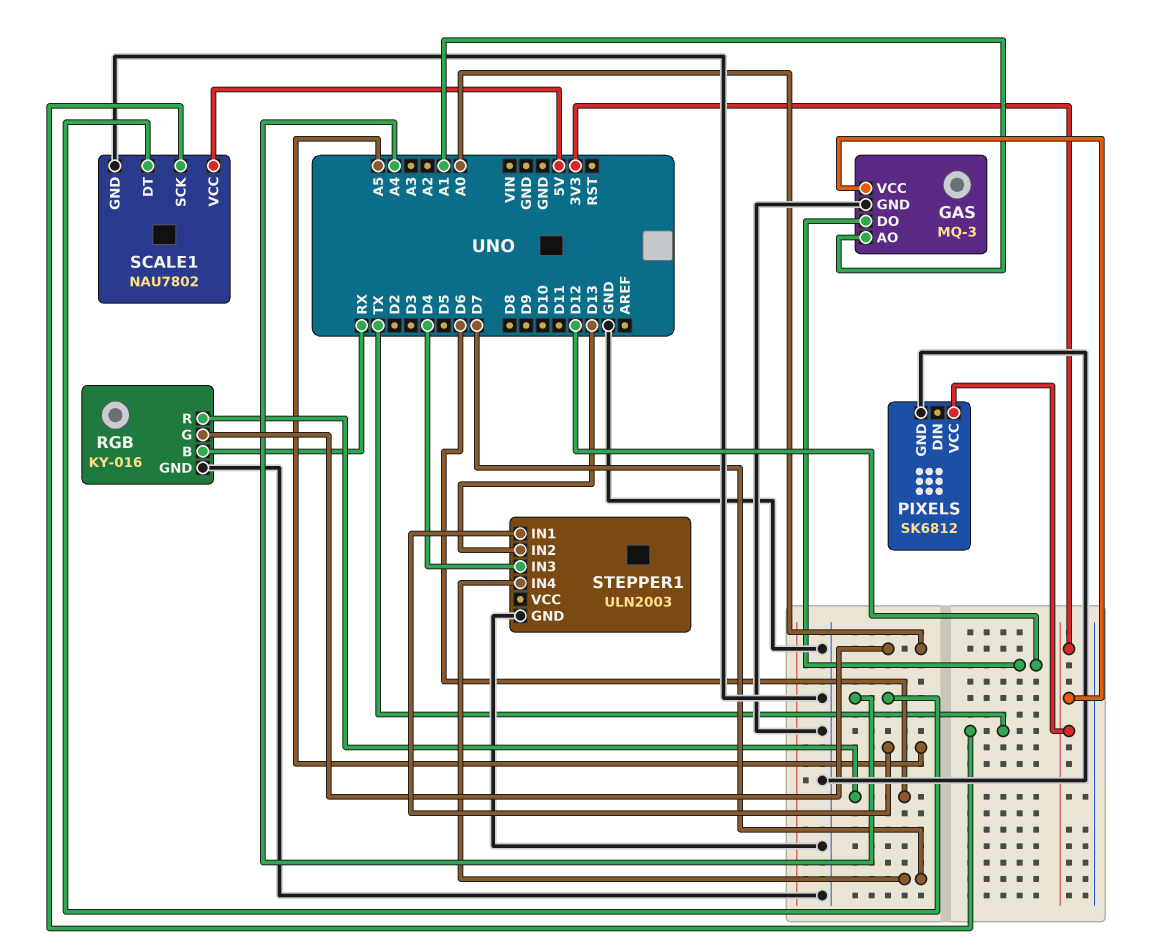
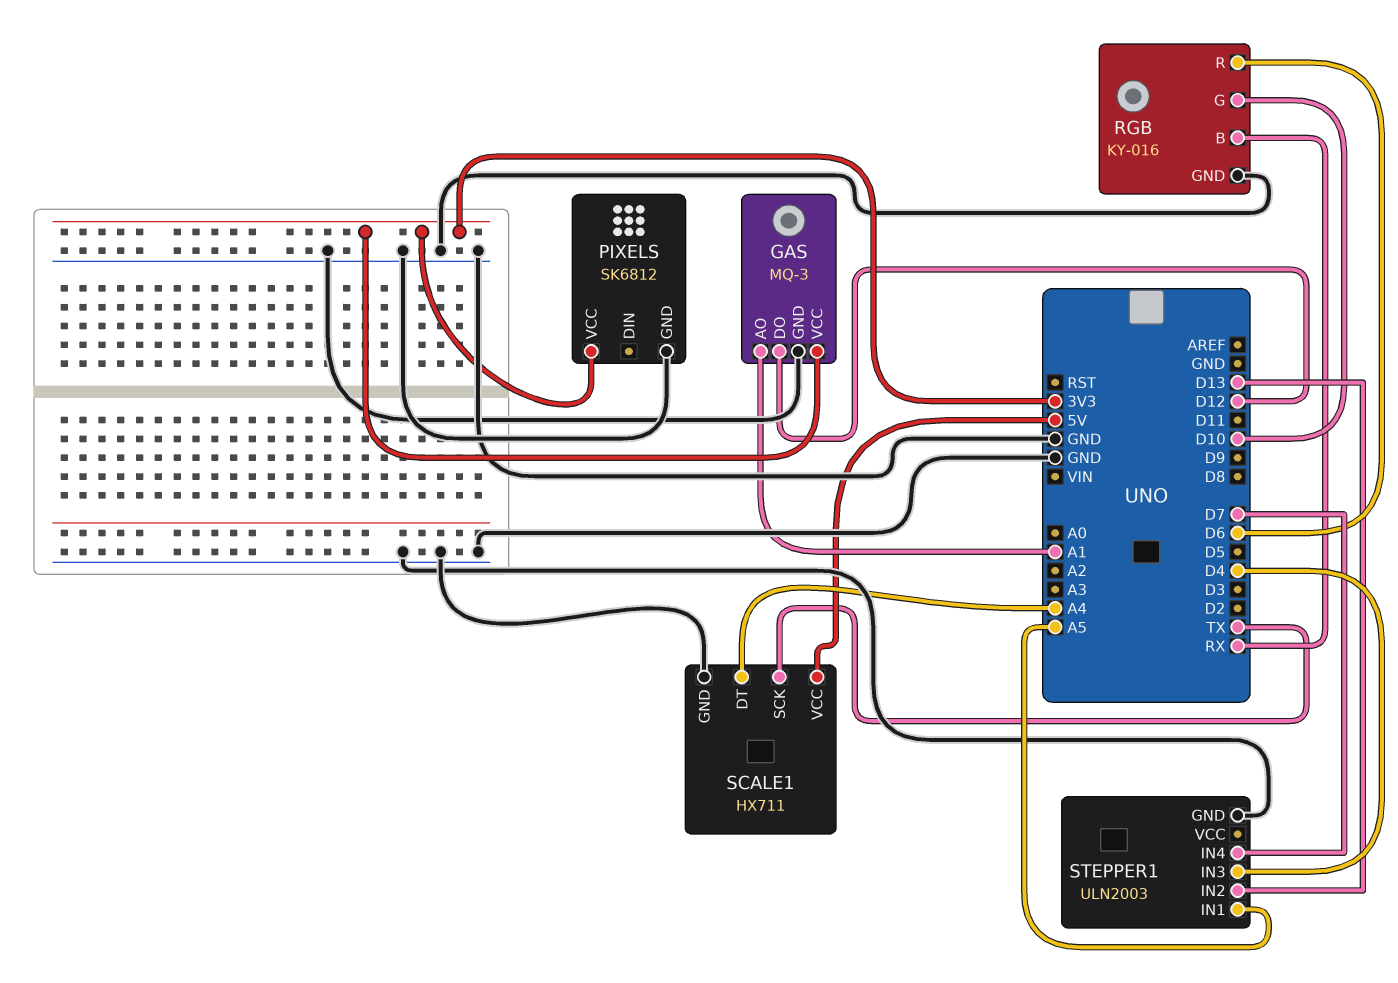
RGB pin G: A0 -> D10
SCALE1: NAU7802 -> HX711

